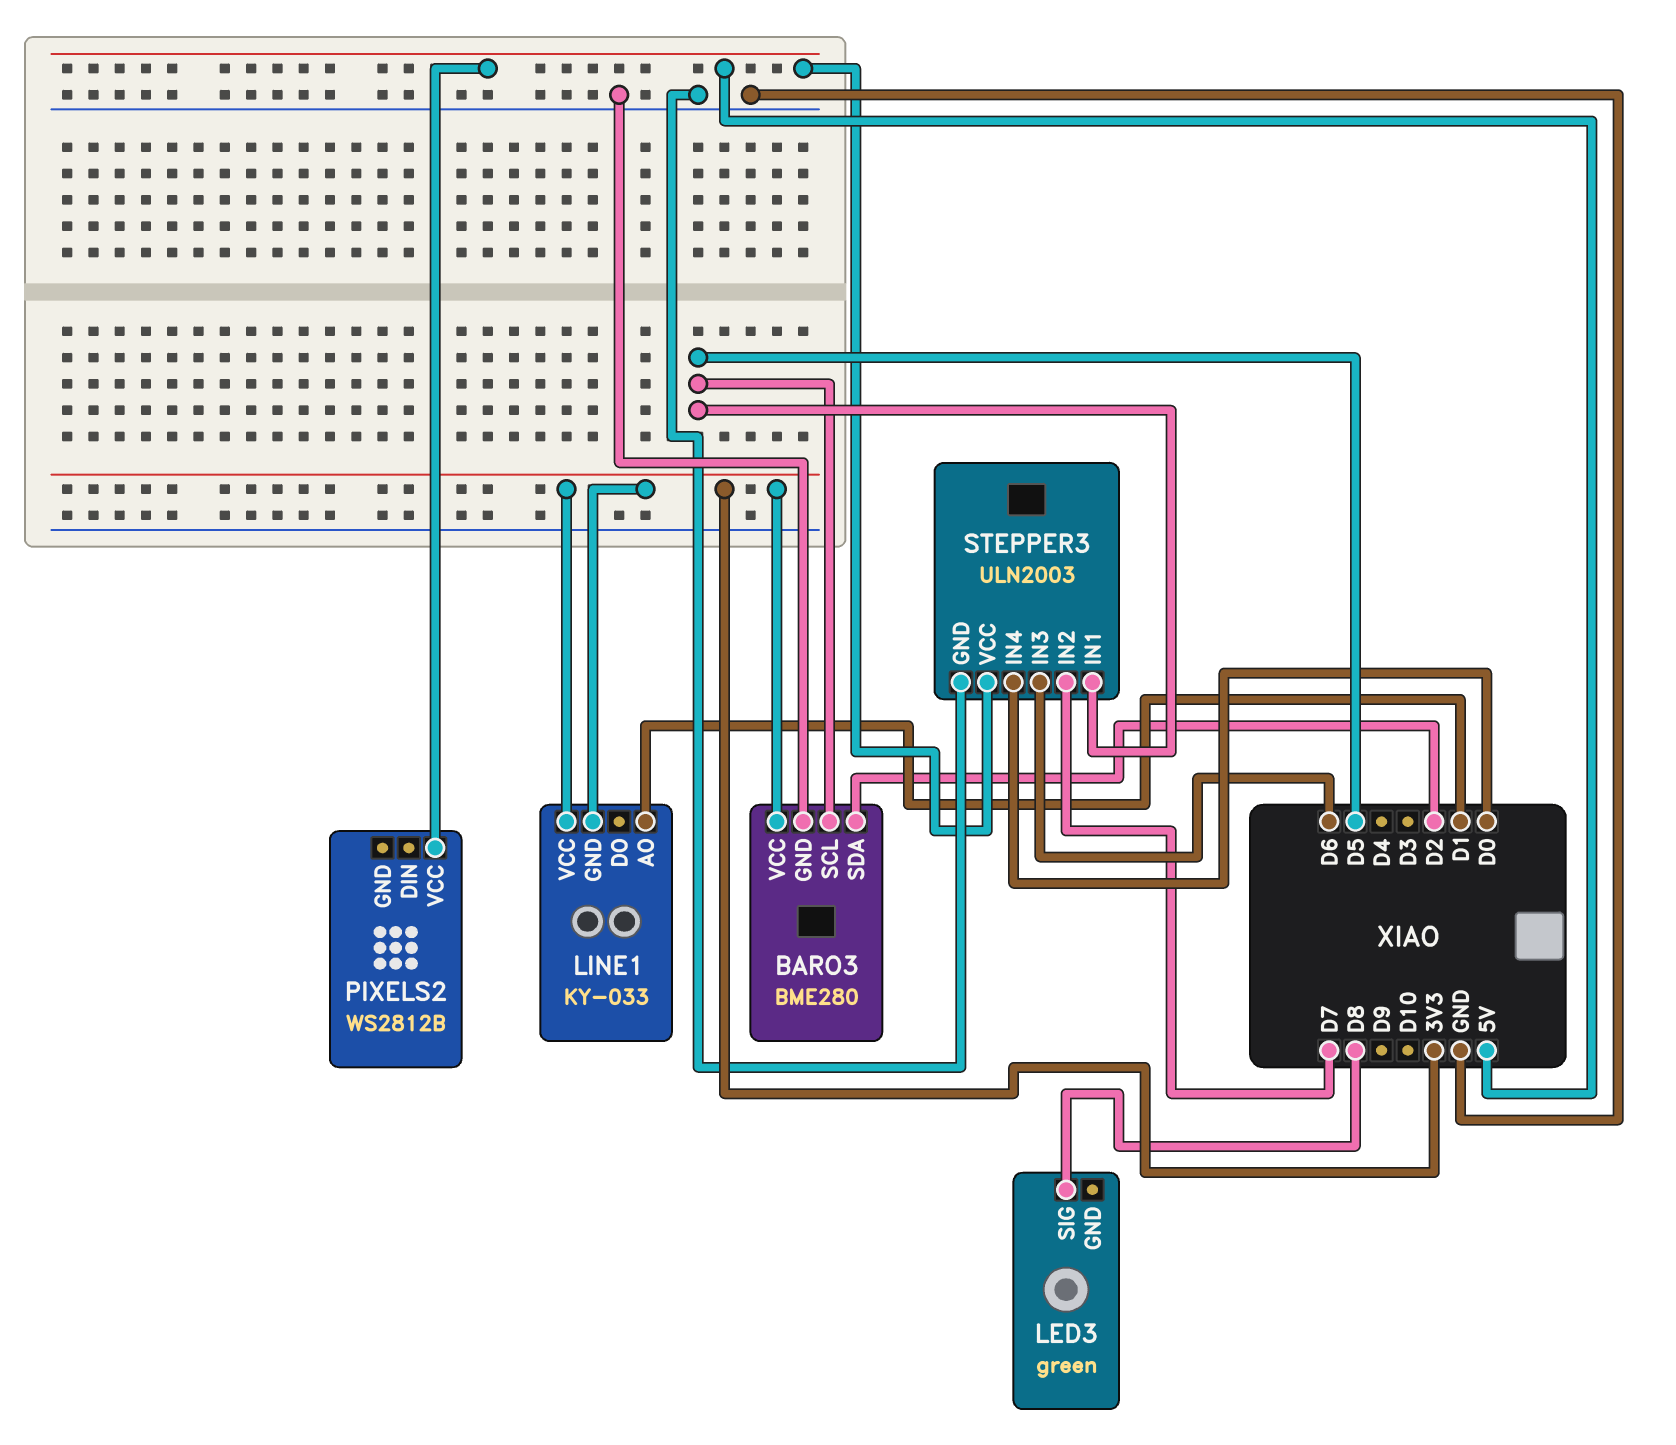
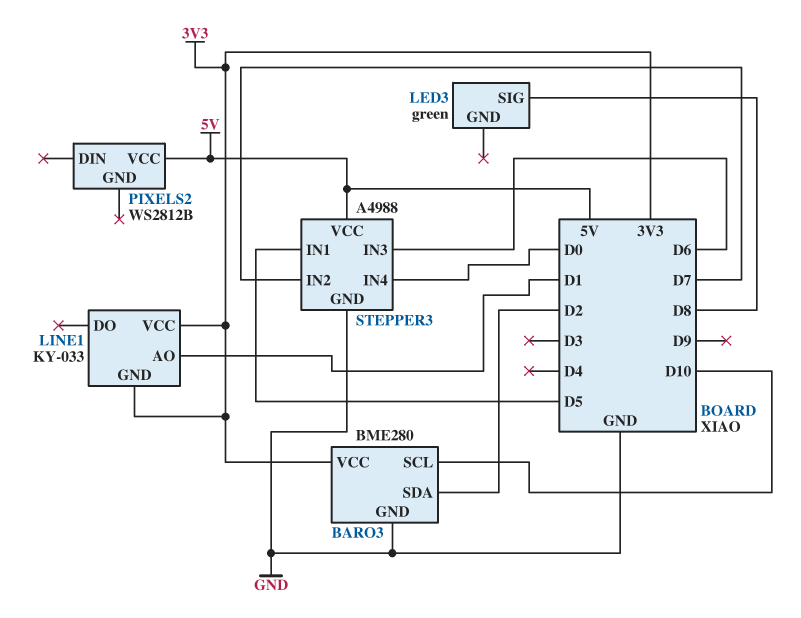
BARO3 pin SCL: D5 -> D10
STEPPER3: ULN2003 -> A4988

